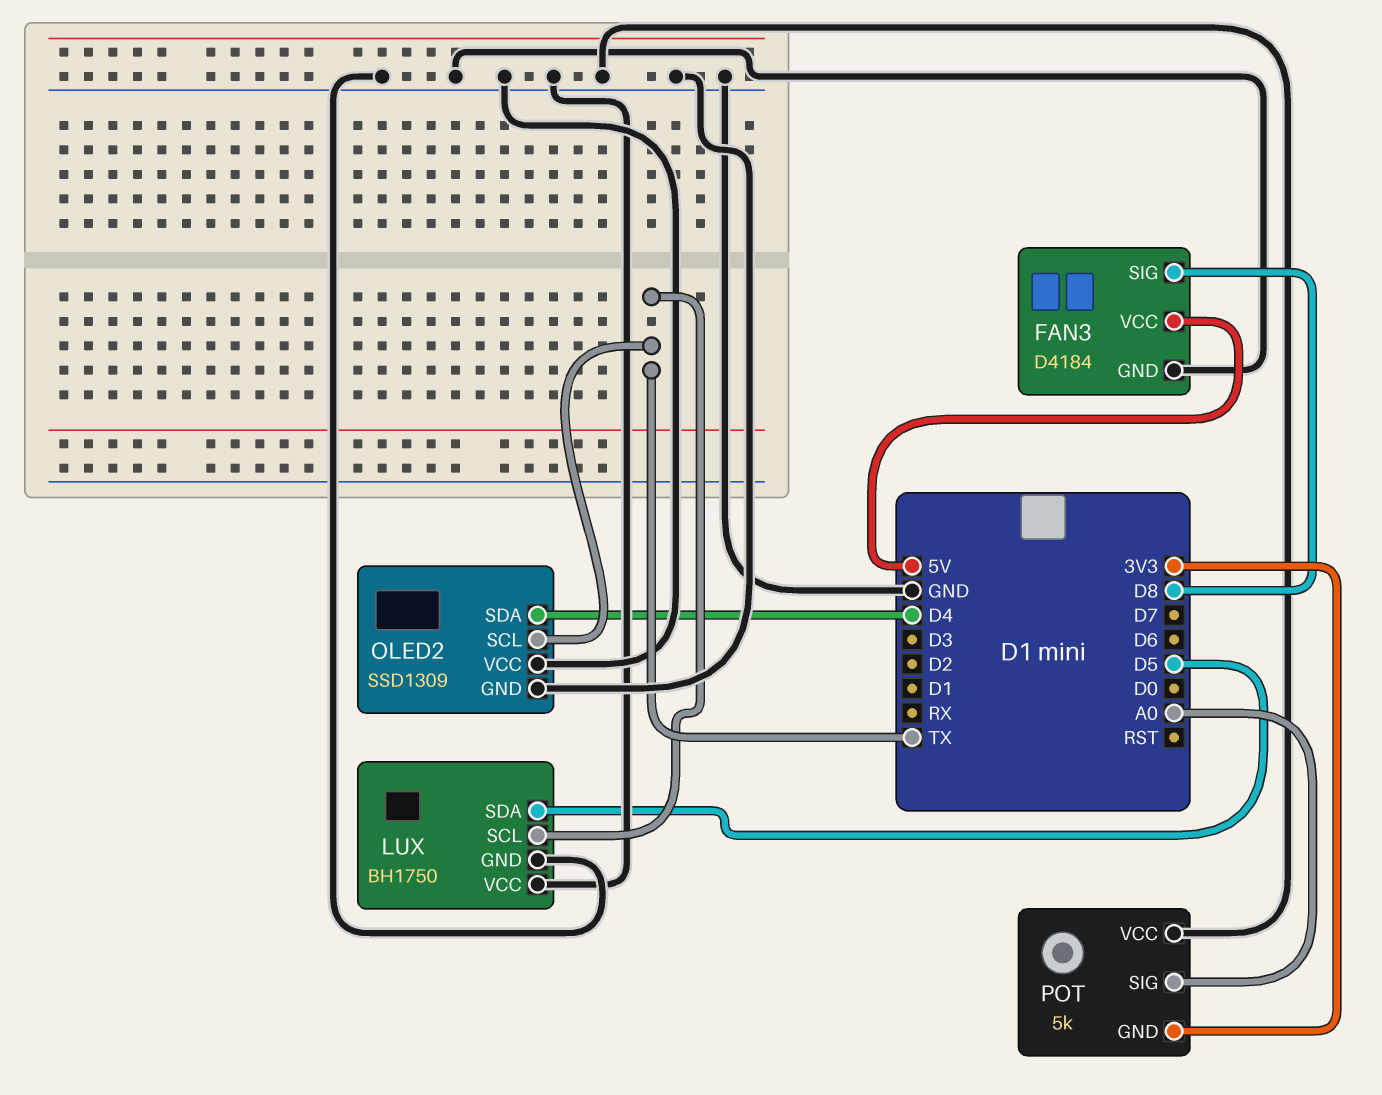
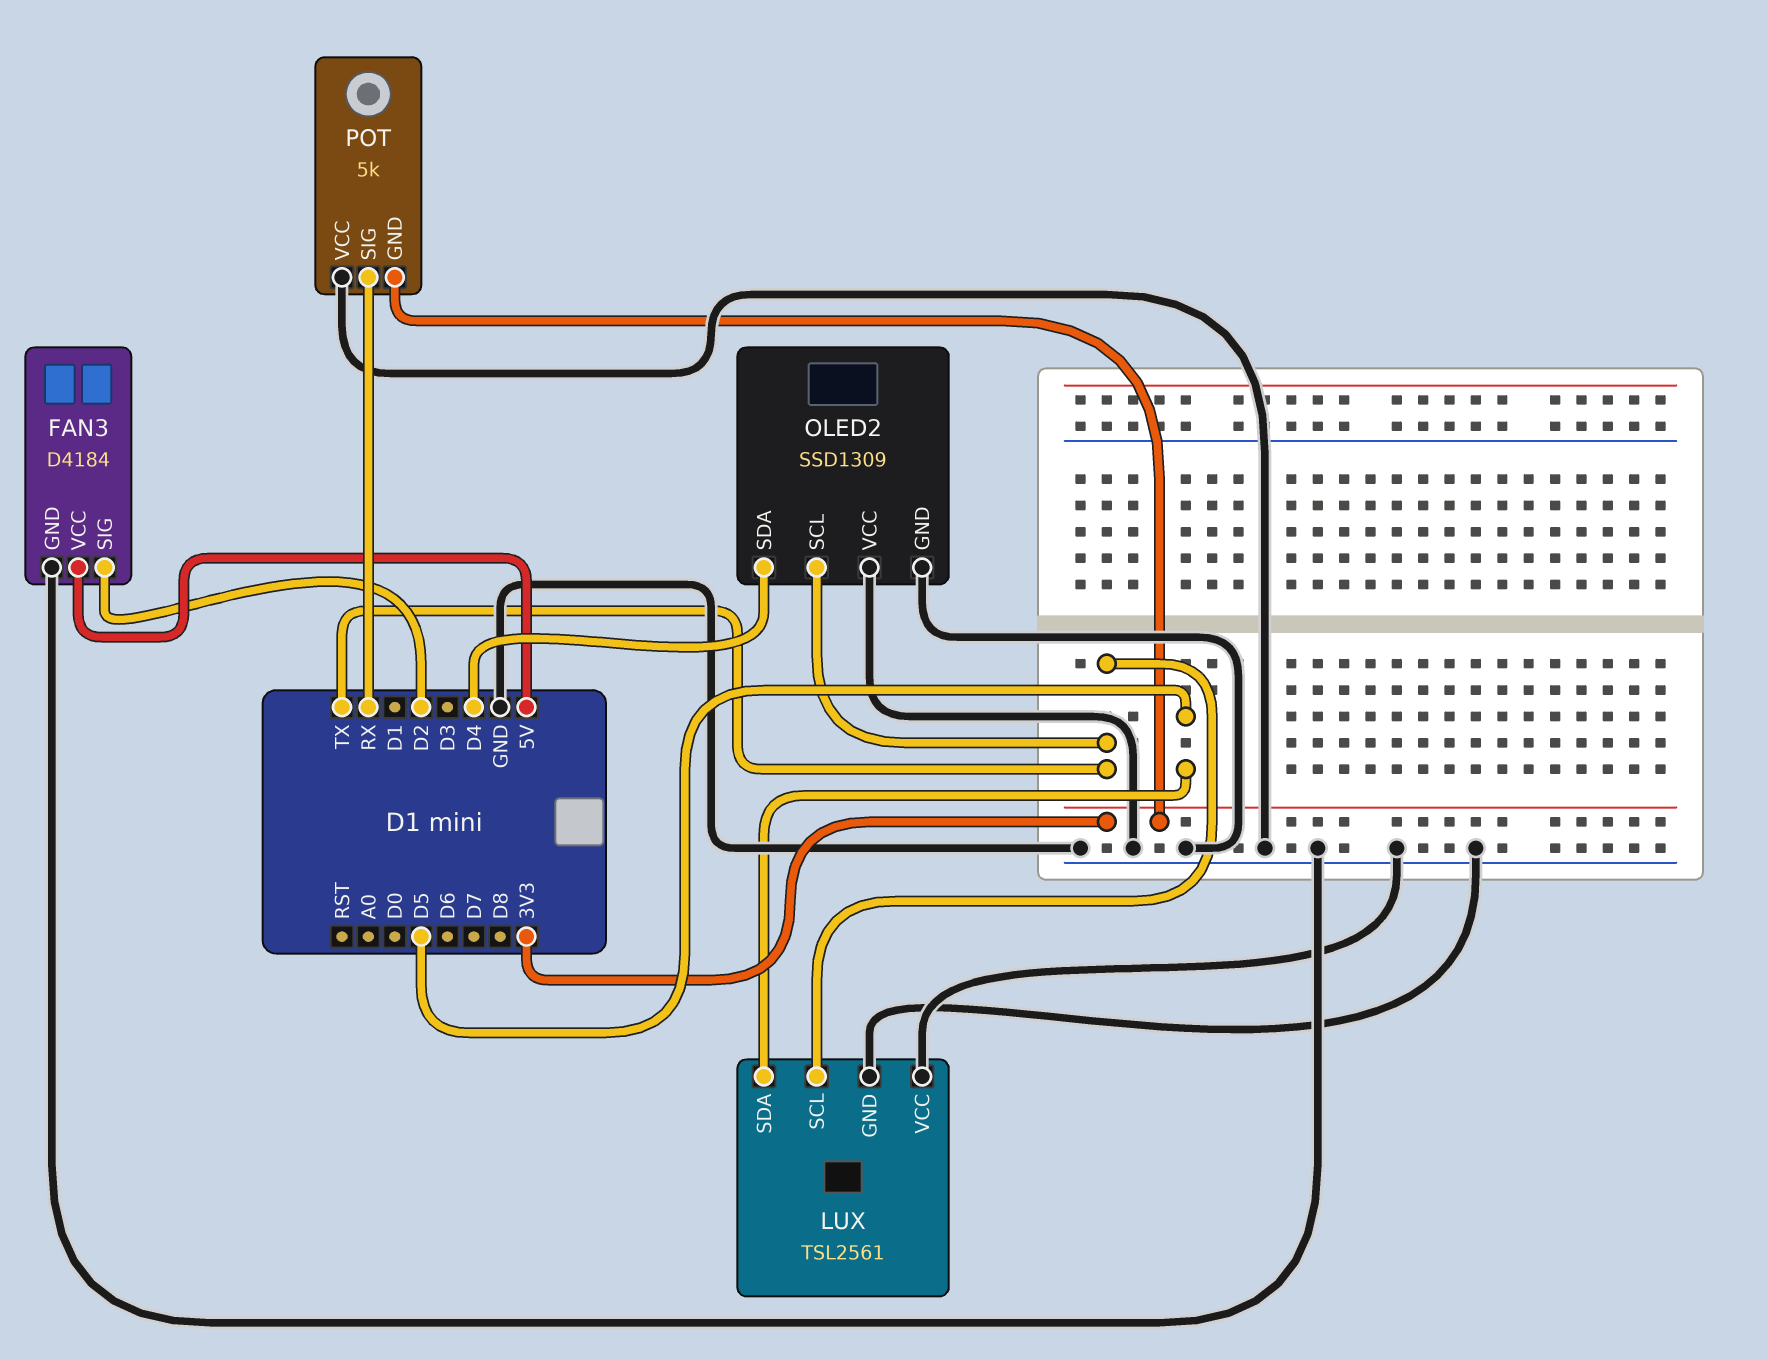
FAN3 pin SIG: D8 -> D2
LUX: BH1750 -> TSL2561
POT pin SIG: A0 -> RX

